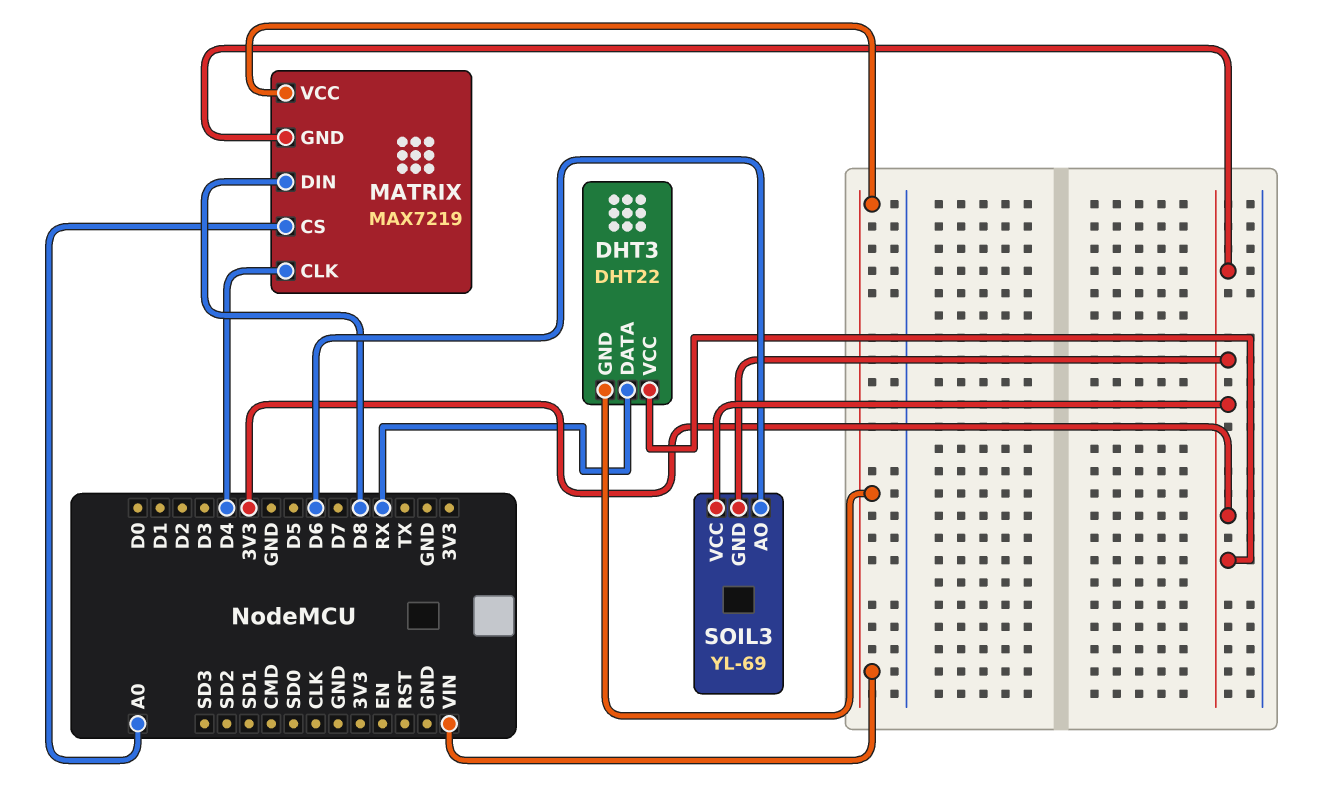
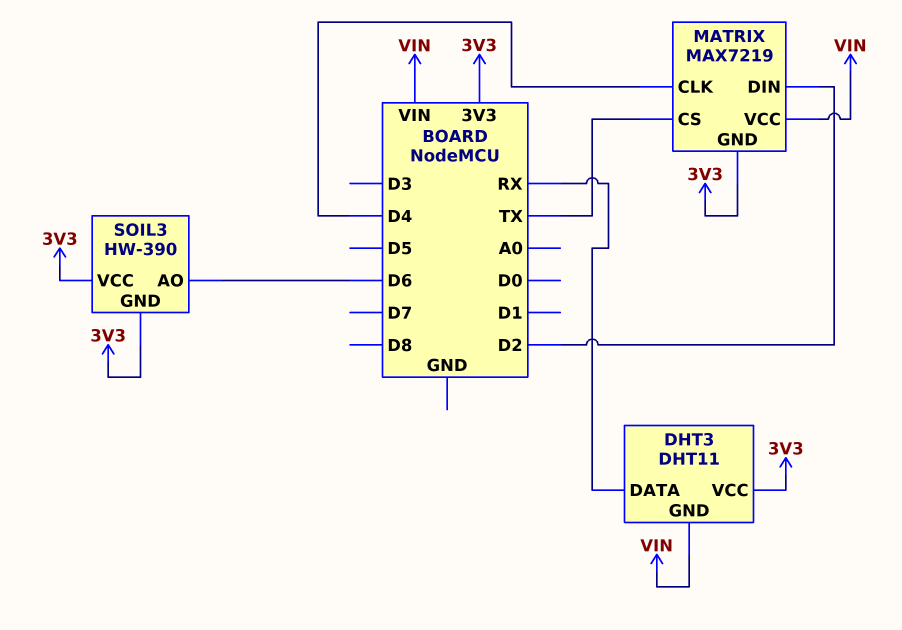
DHT3: DHT22 -> DHT11
MATRIX pin CS: A0 -> TX
MATRIX pin DIN: D8 -> D2
SOIL3: YL-69 -> HW-390

